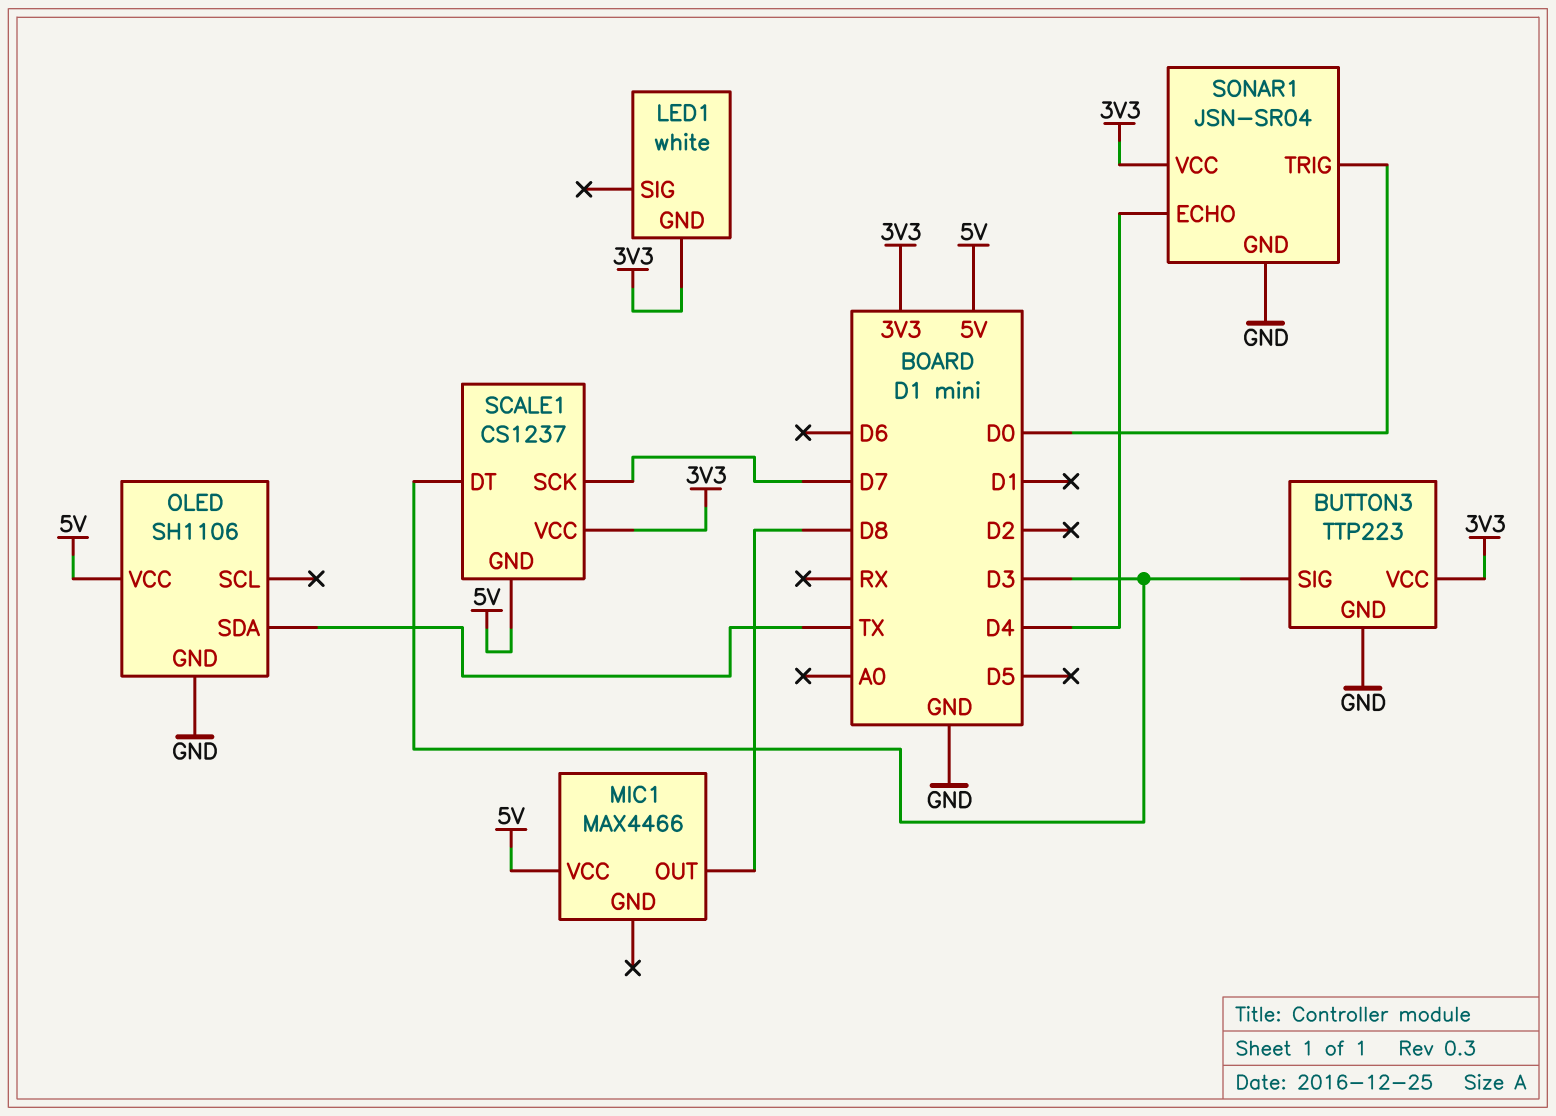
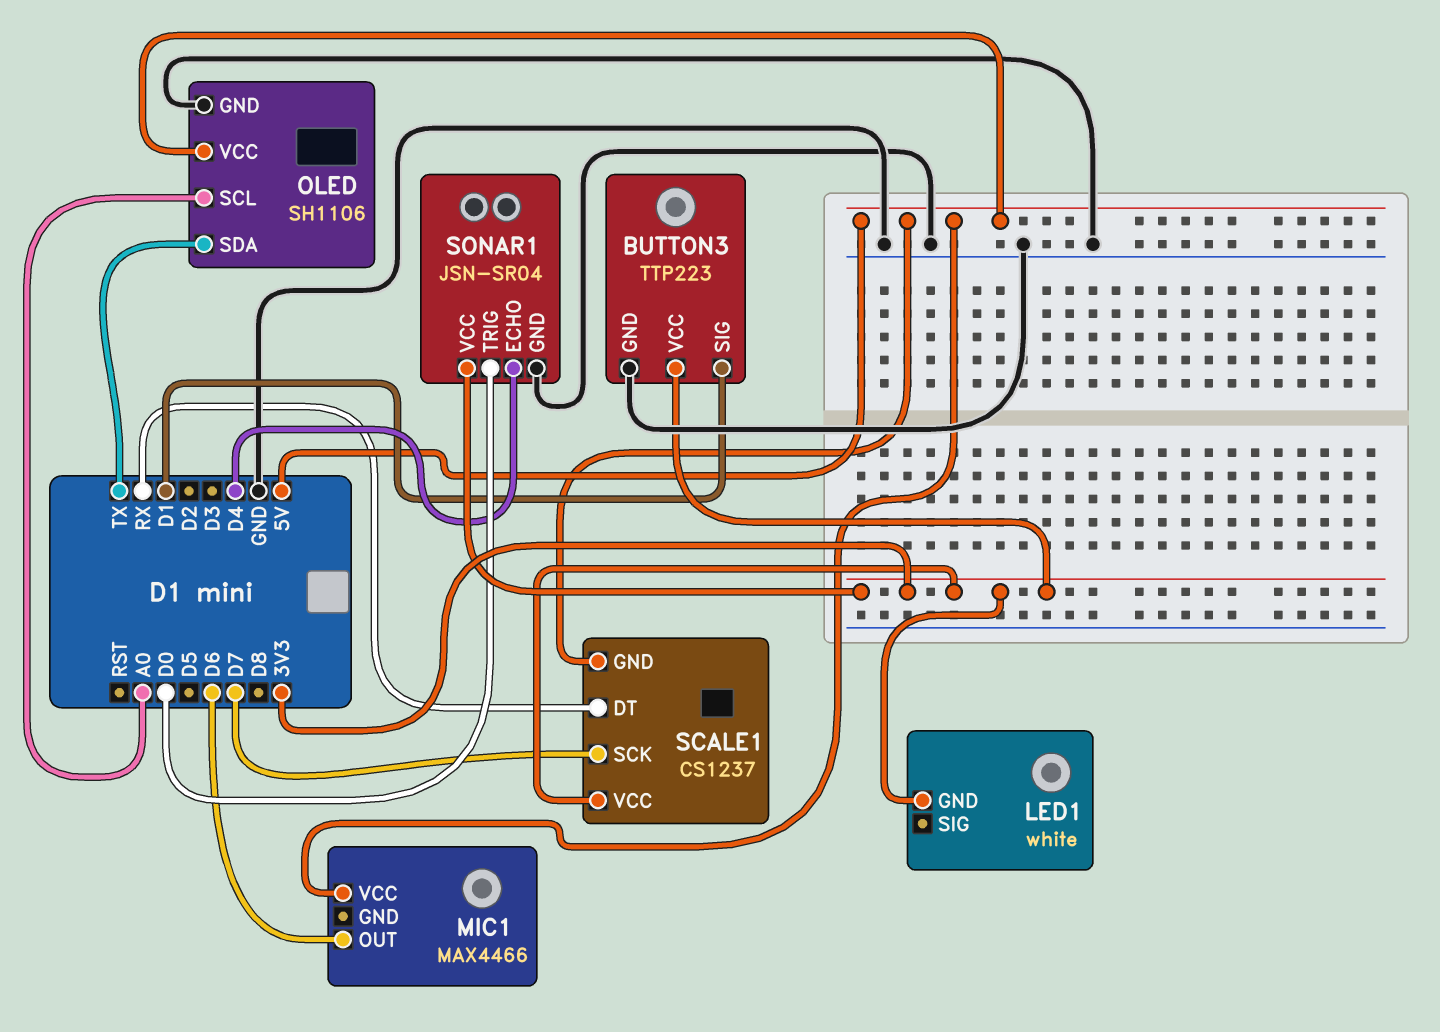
BUTTON3 pin SIG: D3 -> D1
MIC1 pin OUT: D8 -> D6
OLED pin SCL: none -> A0
SCALE1 pin DT: D3 -> RX

